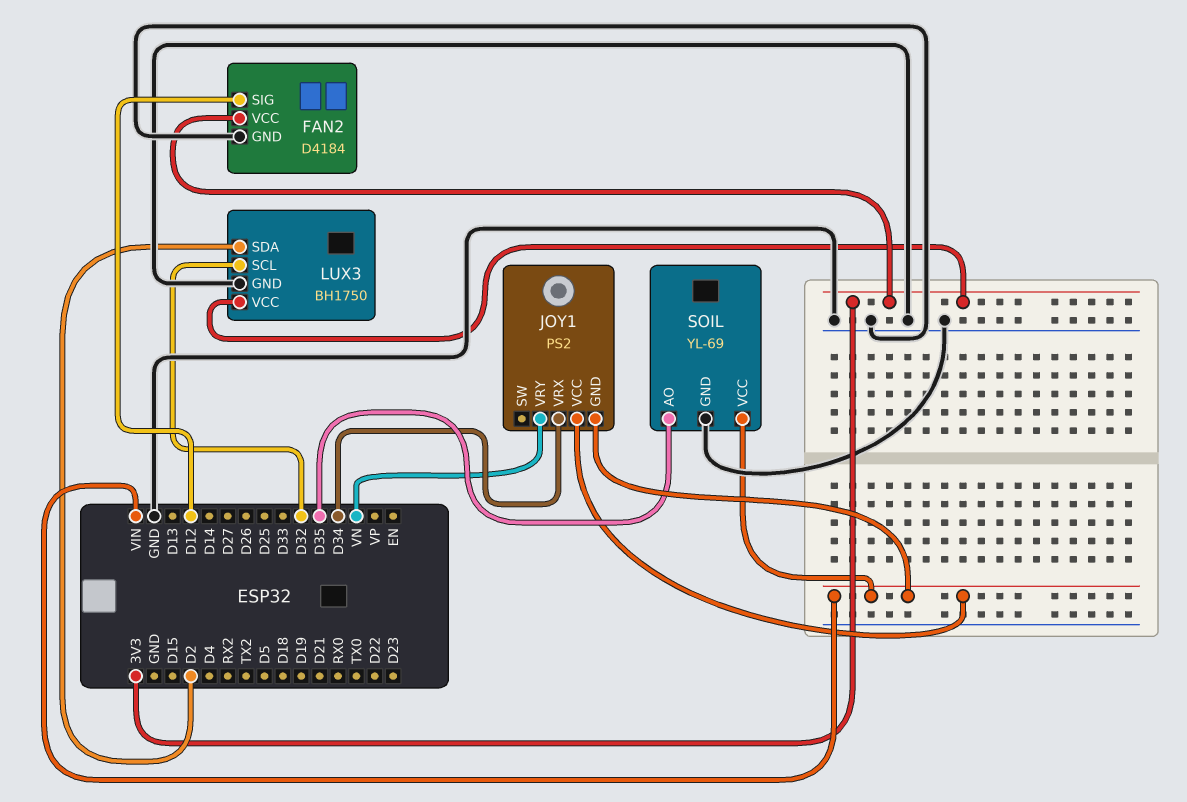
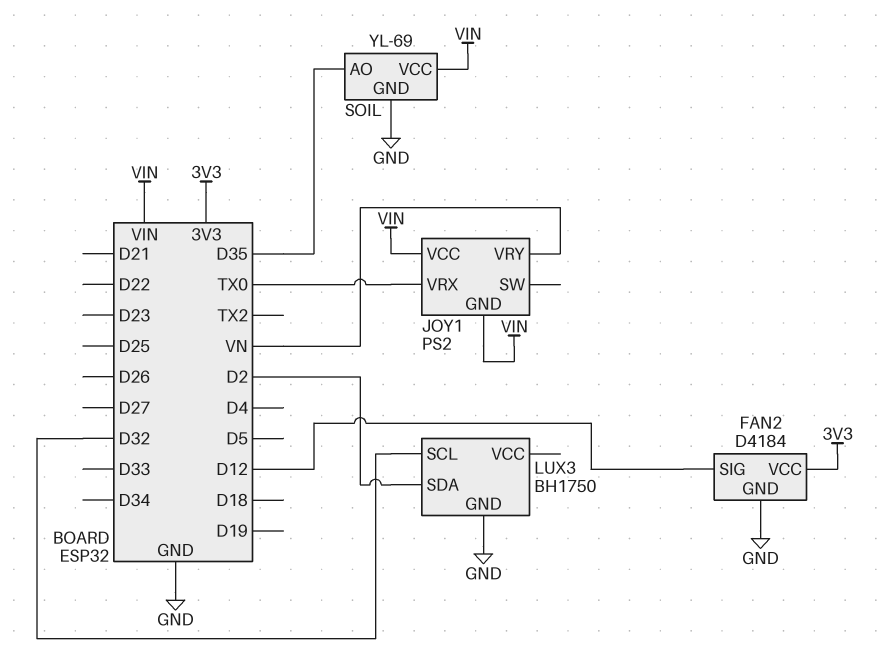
JOY1 pin VRX: D34 -> TX0
LUX3 pin VCC: 3V3 -> none

